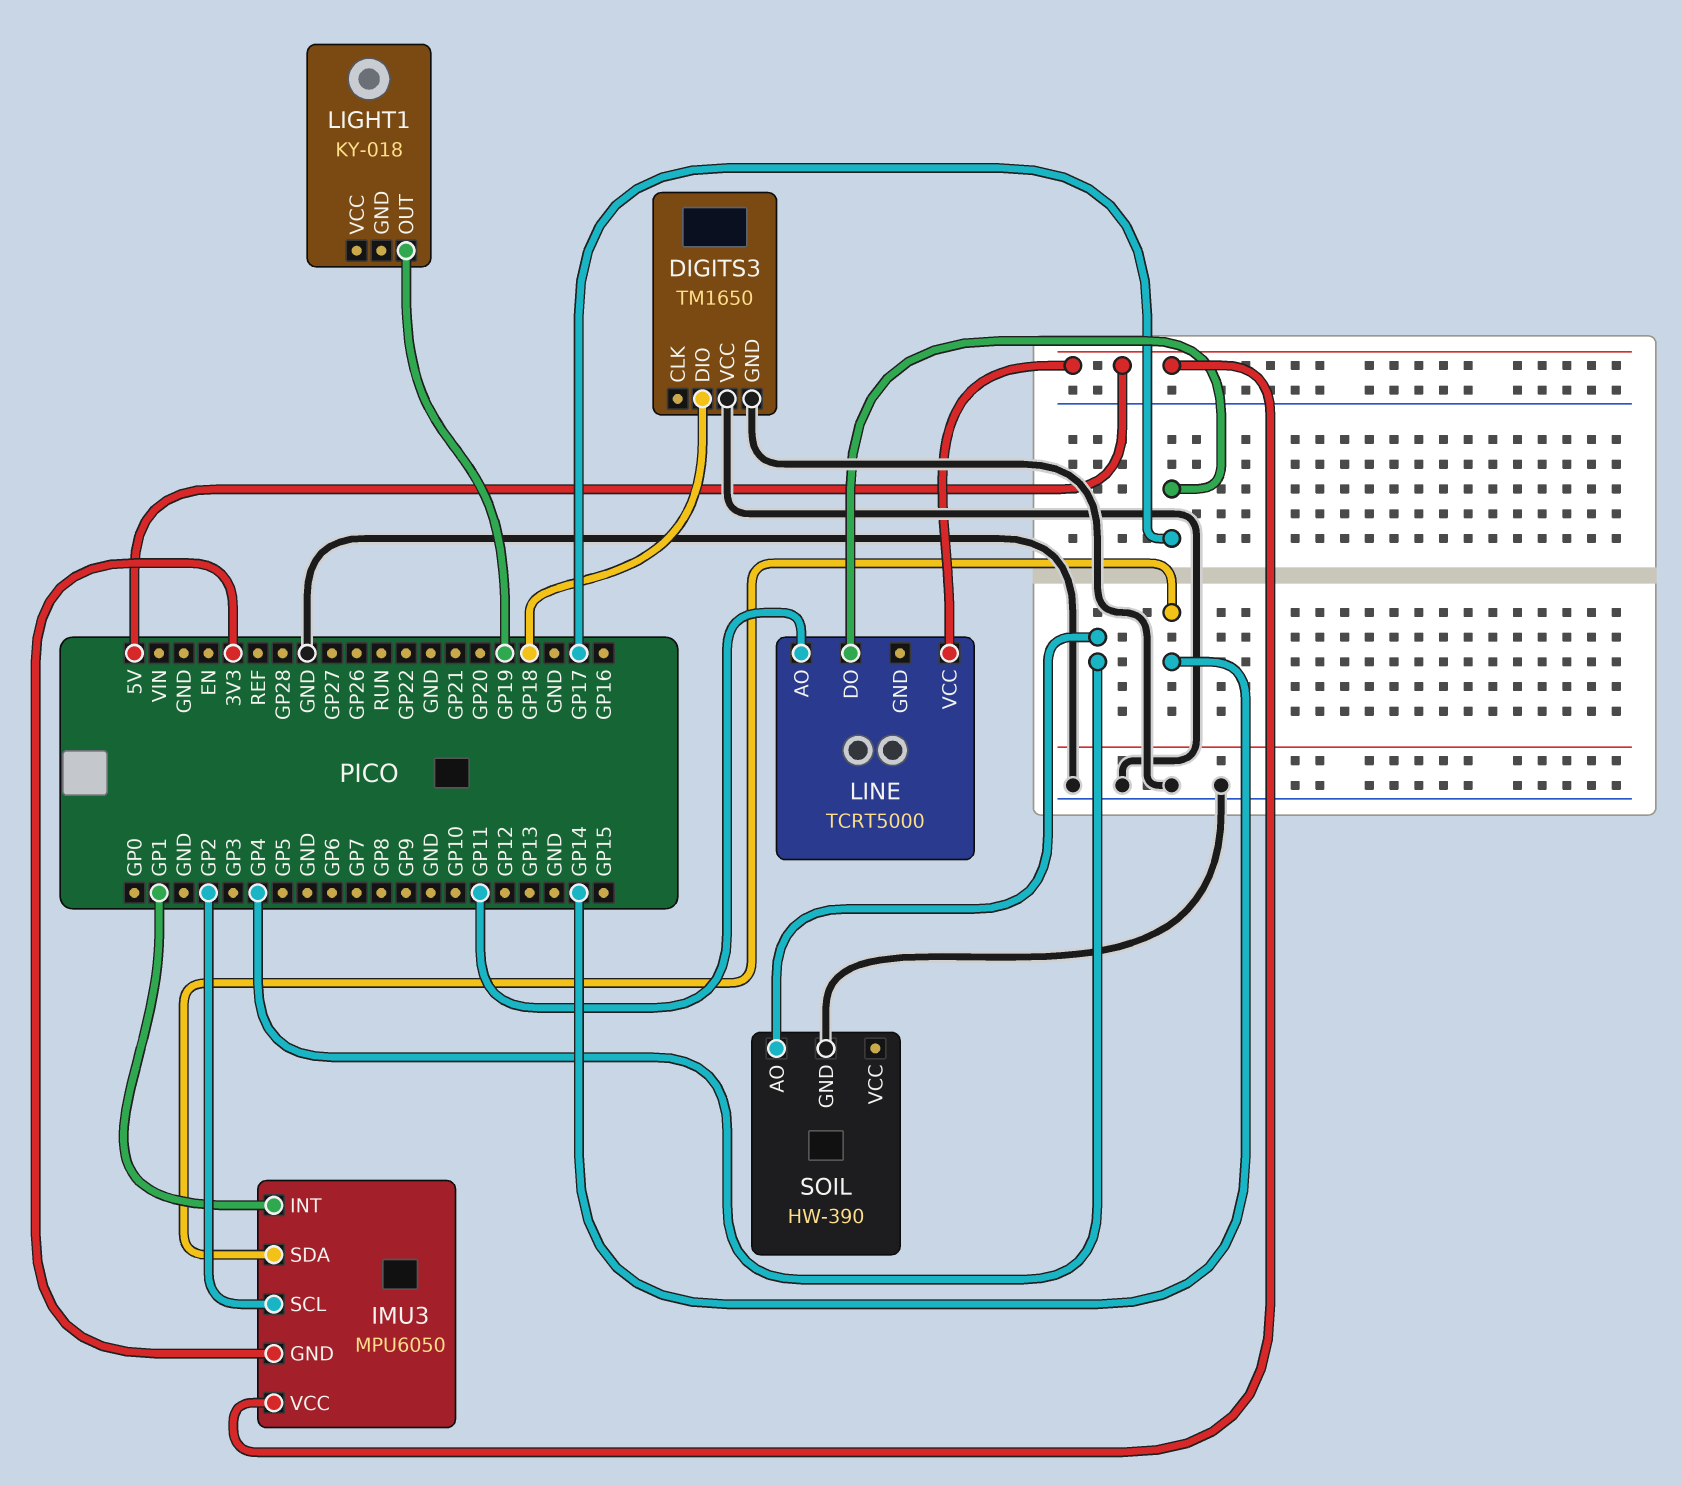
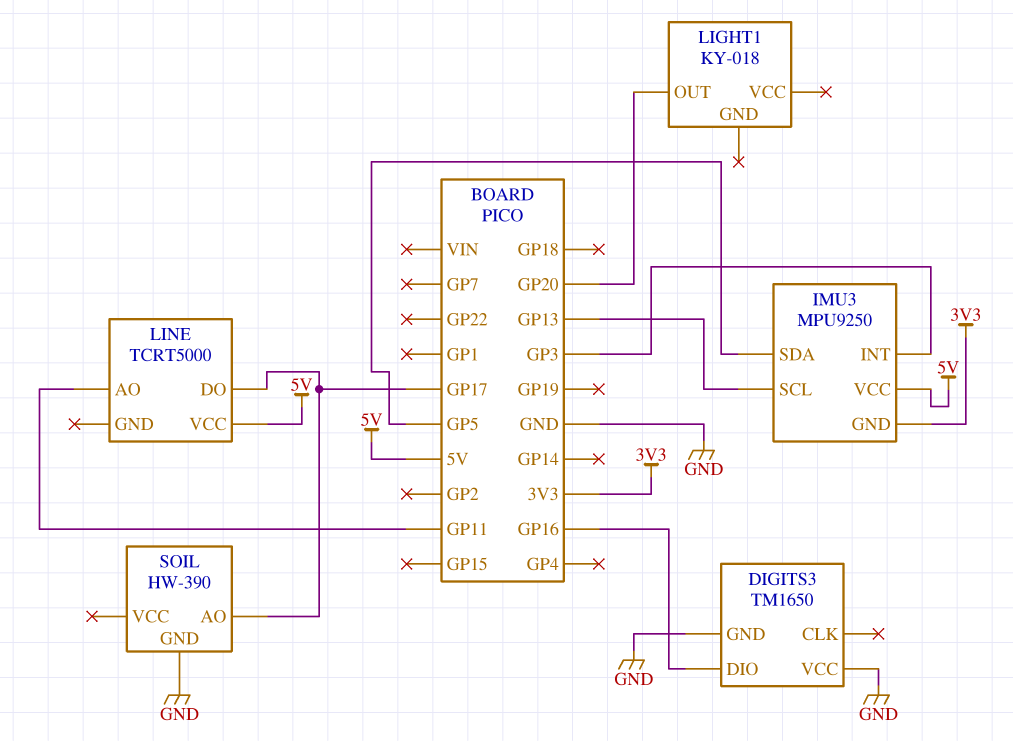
DIGITS3 pin DIO: GP18 -> GP16
IMU3: MPU6050 -> MPU9250
IMU3 pin INT: GP1 -> GP3
IMU3 pin SCL: GP2 -> GP13
IMU3 pin SDA: GP14 -> GP5
LIGHT1 pin OUT: GP19 -> GP20
SOIL pin AO: GP4 -> GP17

